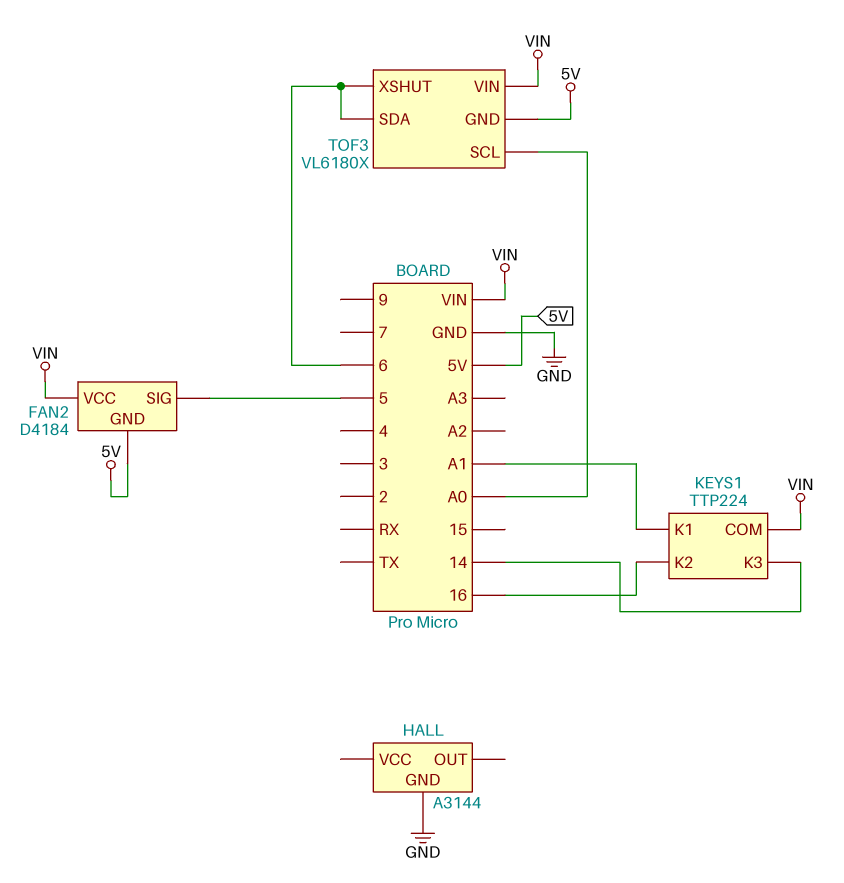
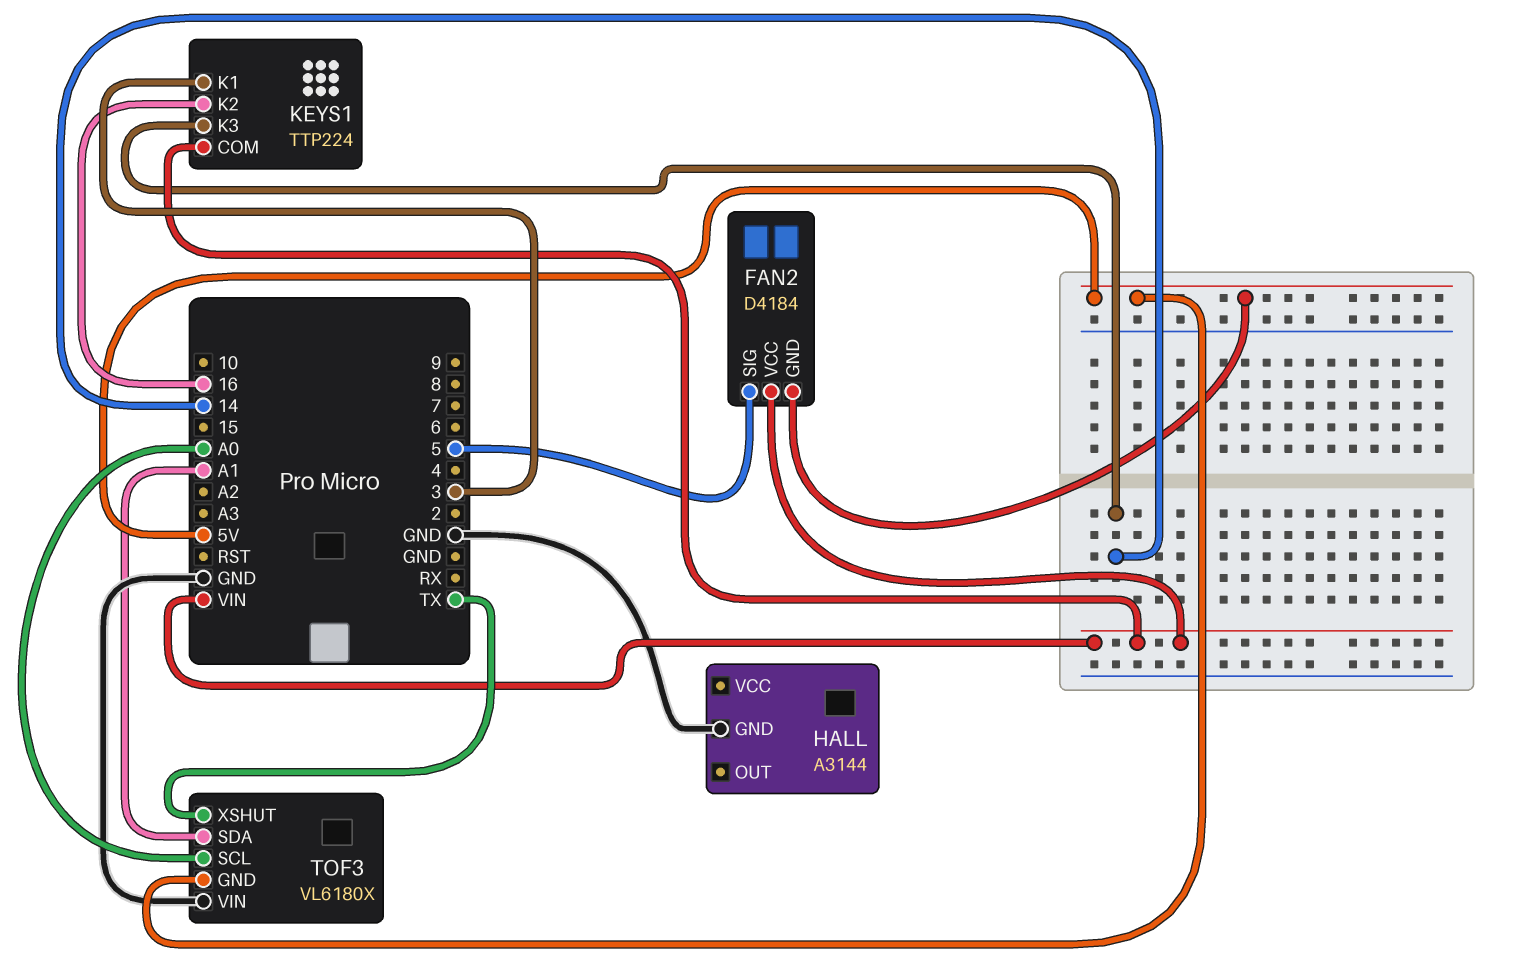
KEYS1 pin K1: A1 -> 3
TOF3 pin SDA: 6 -> A1
TOF3 pin VIN: VIN -> GND
TOF3 pin XSHUT: 6 -> TX

